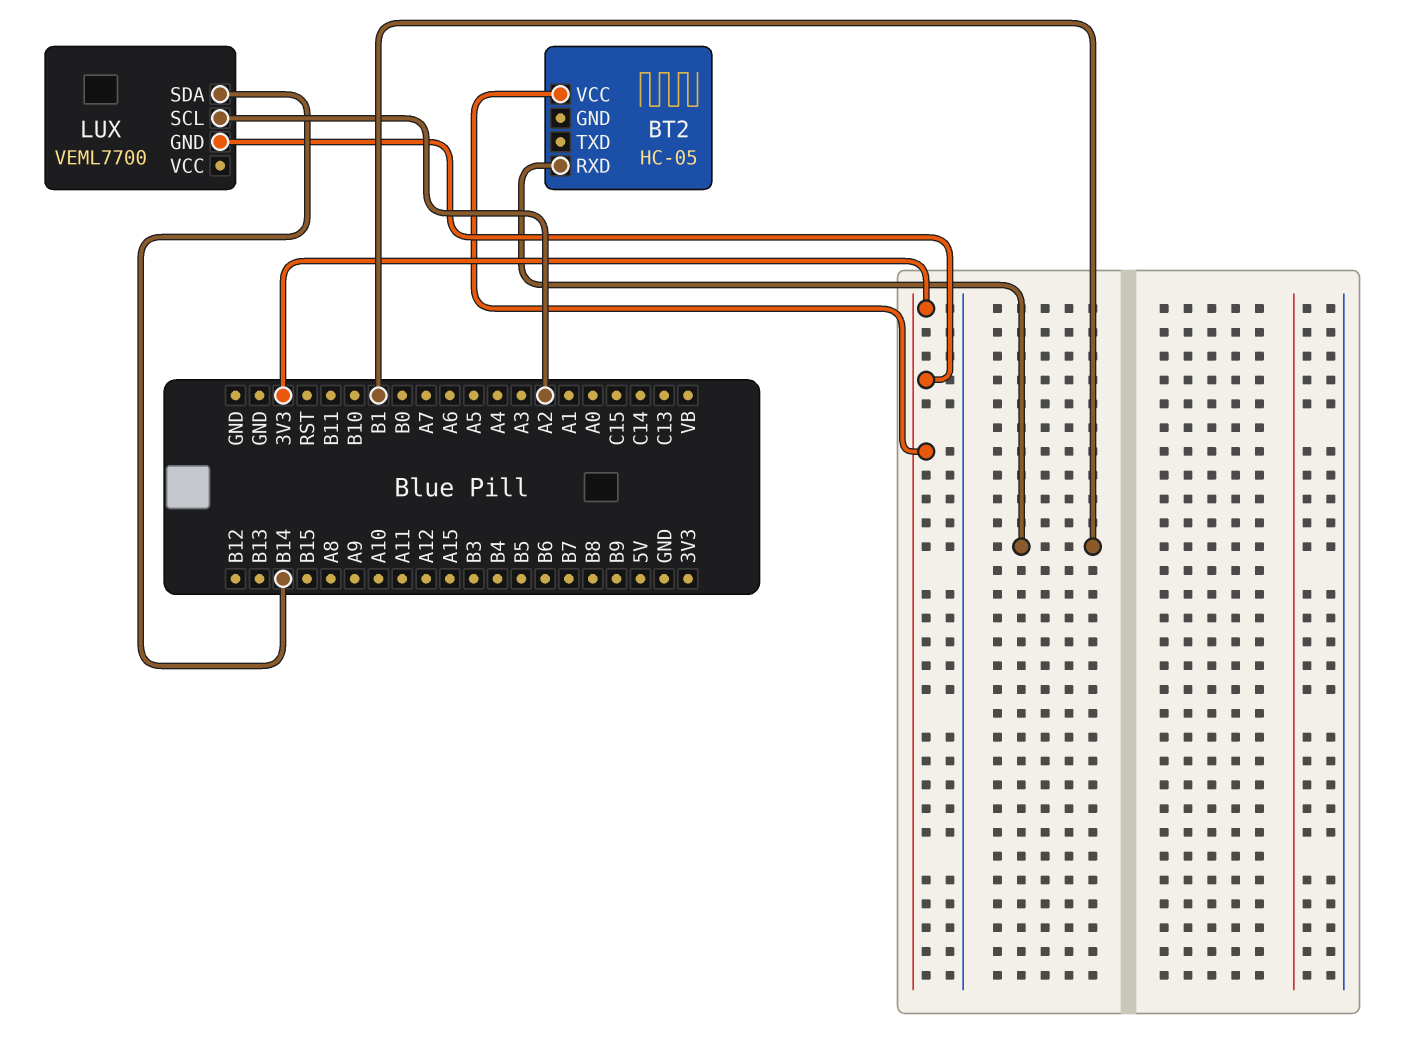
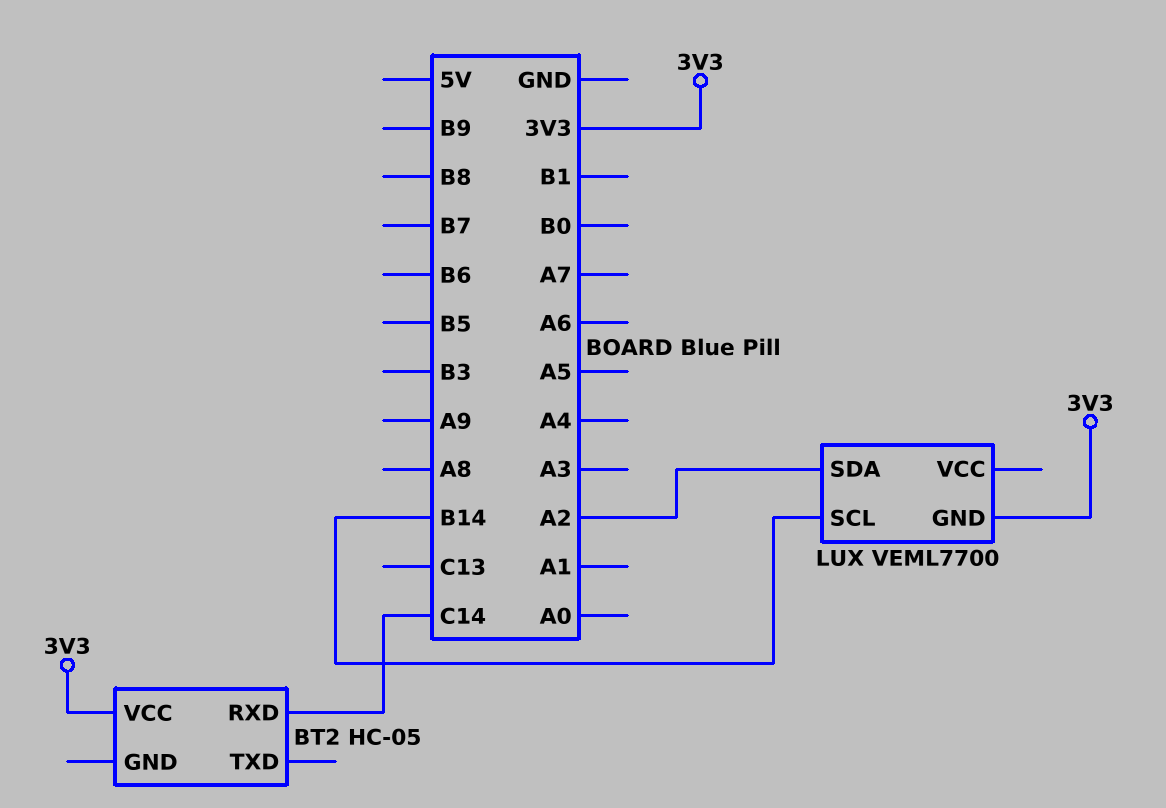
BT2 pin RXD: B1 -> C14
LUX pin SCL: A2 -> B14
LUX pin SDA: B14 -> A2

